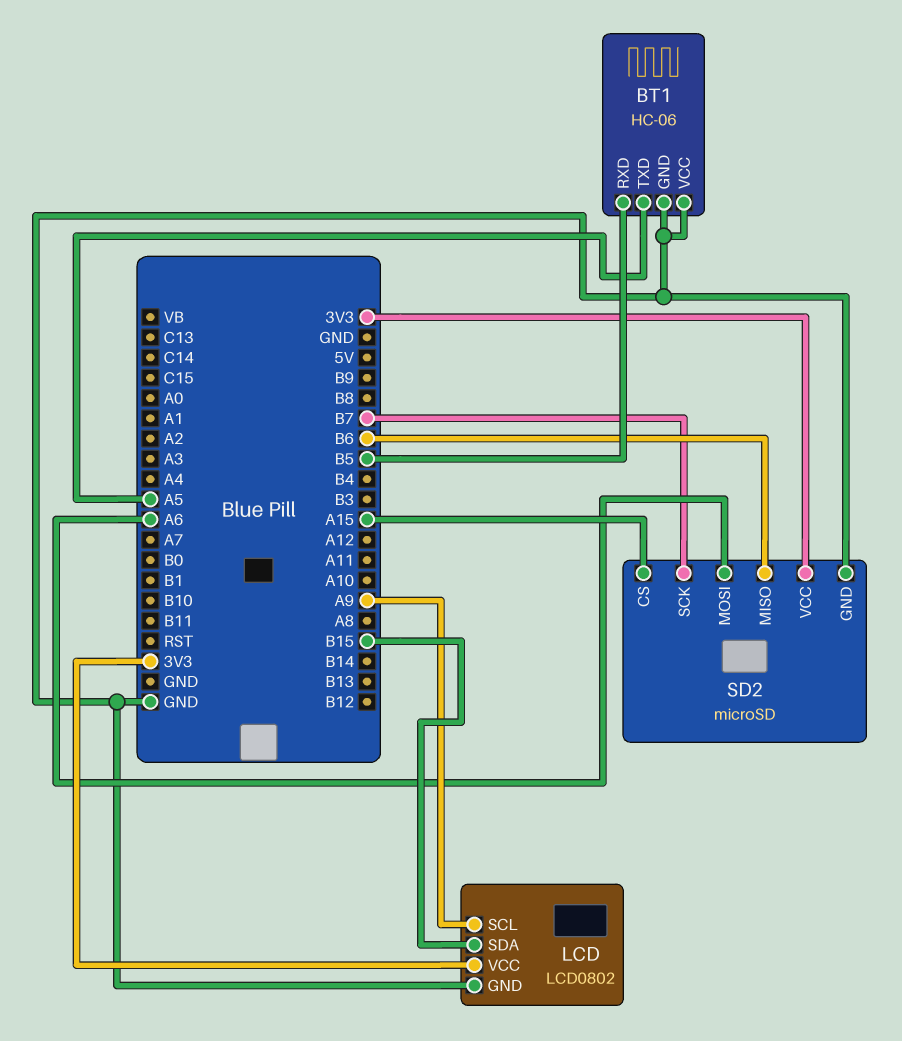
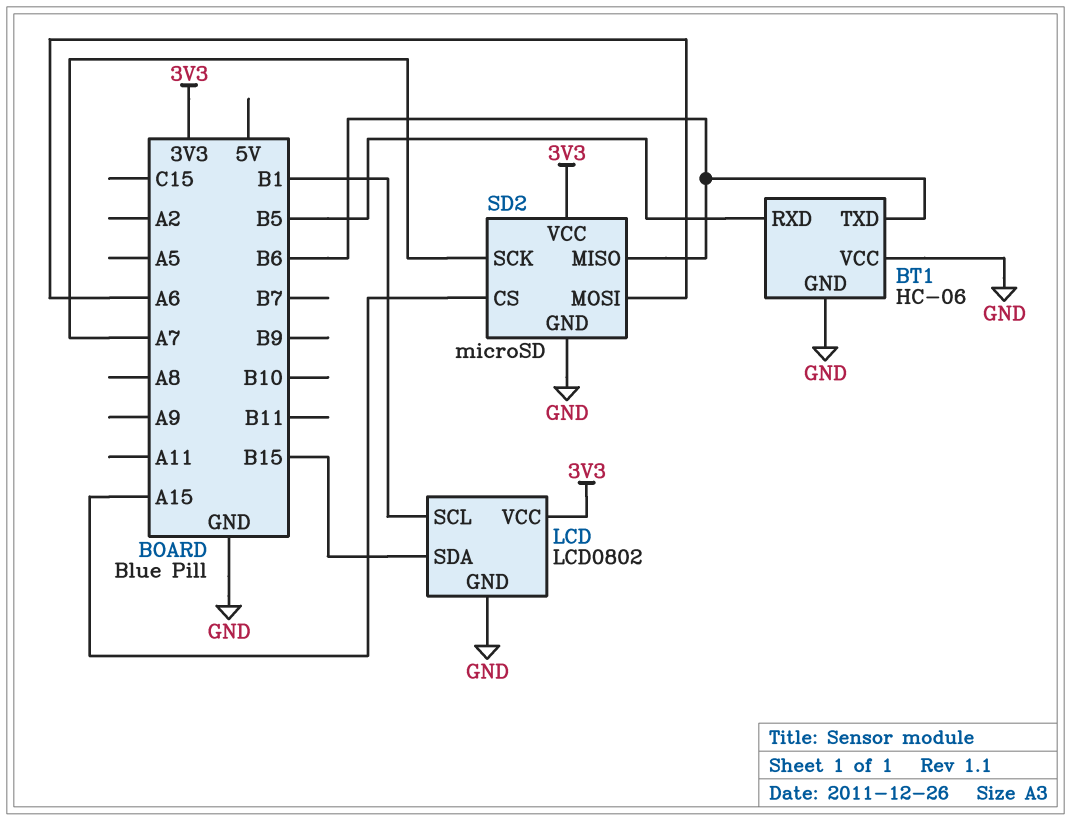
BT1 pin TXD: A5 -> B6
LCD pin SCL: A9 -> B1
SD2 pin SCK: B7 -> A7

